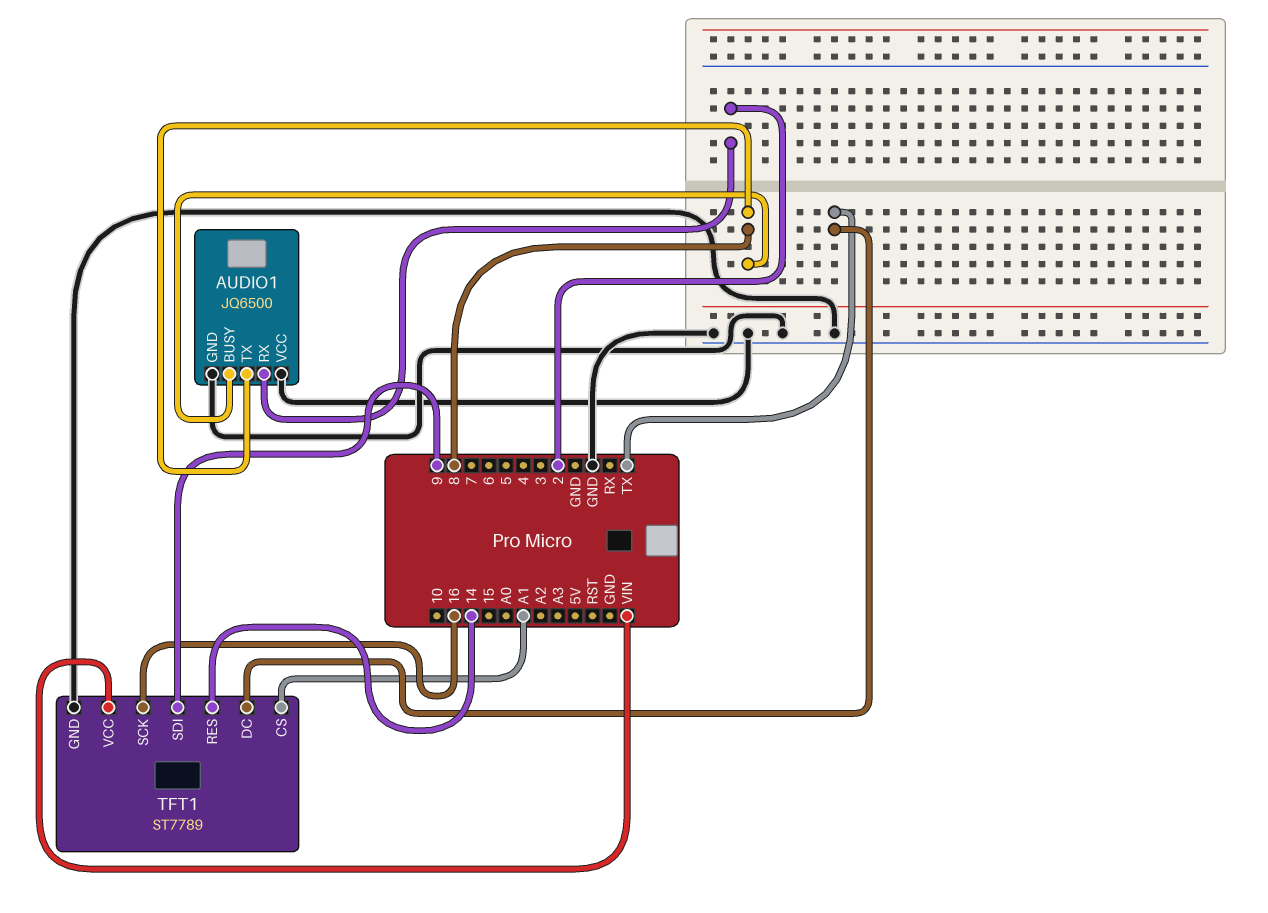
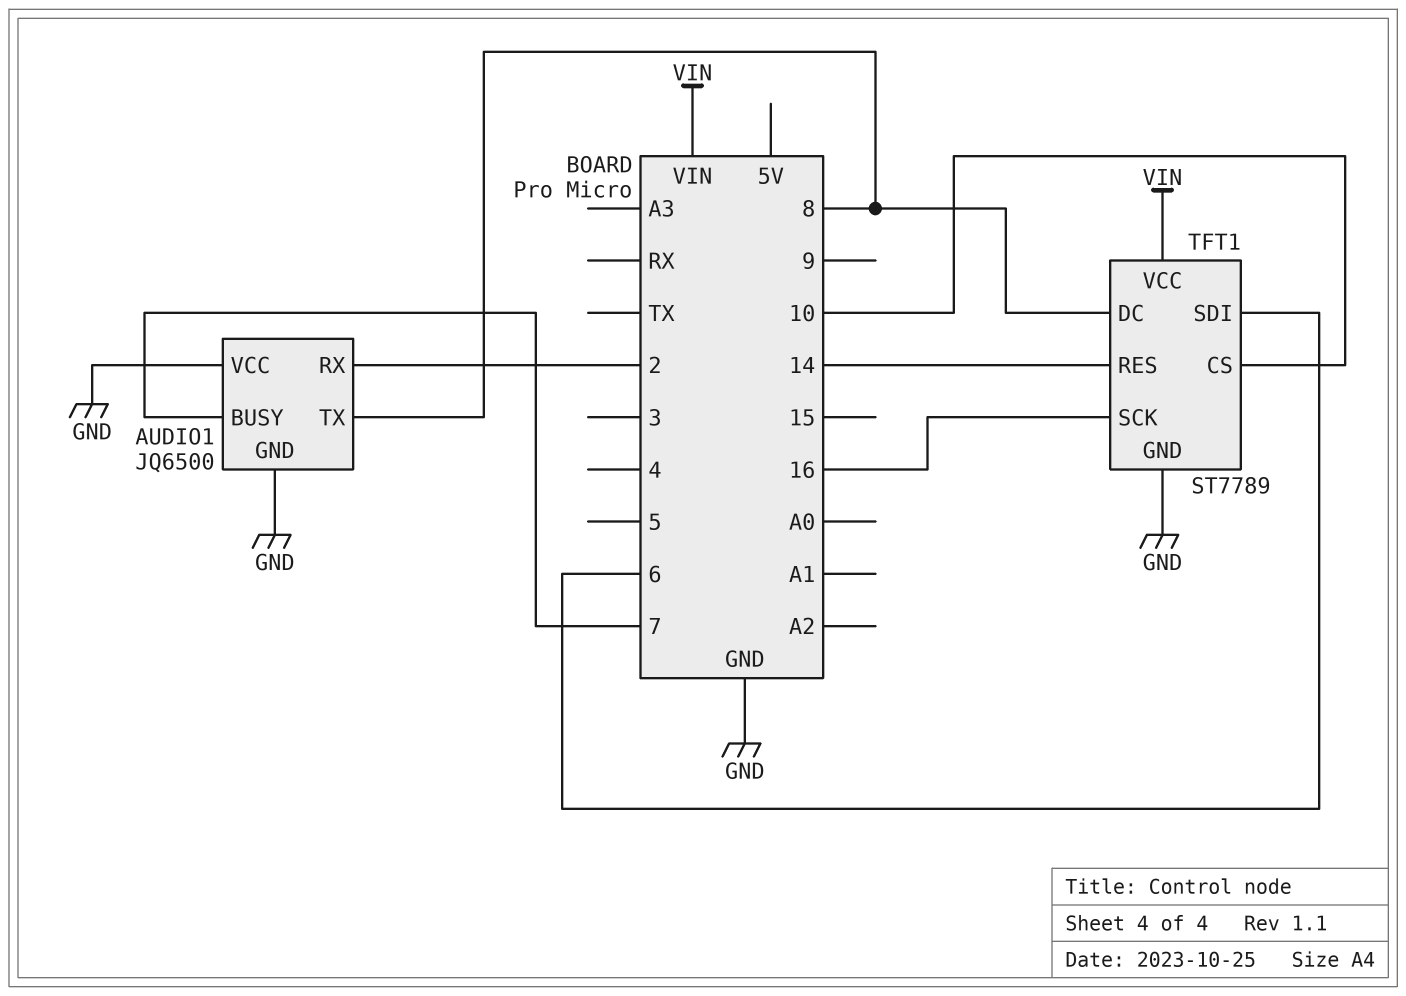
AUDIO1 pin BUSY: 8 -> 7
TFT1 pin CS: A1 -> 10
TFT1 pin DC: TX -> 8
TFT1 pin SDI: 9 -> 6

